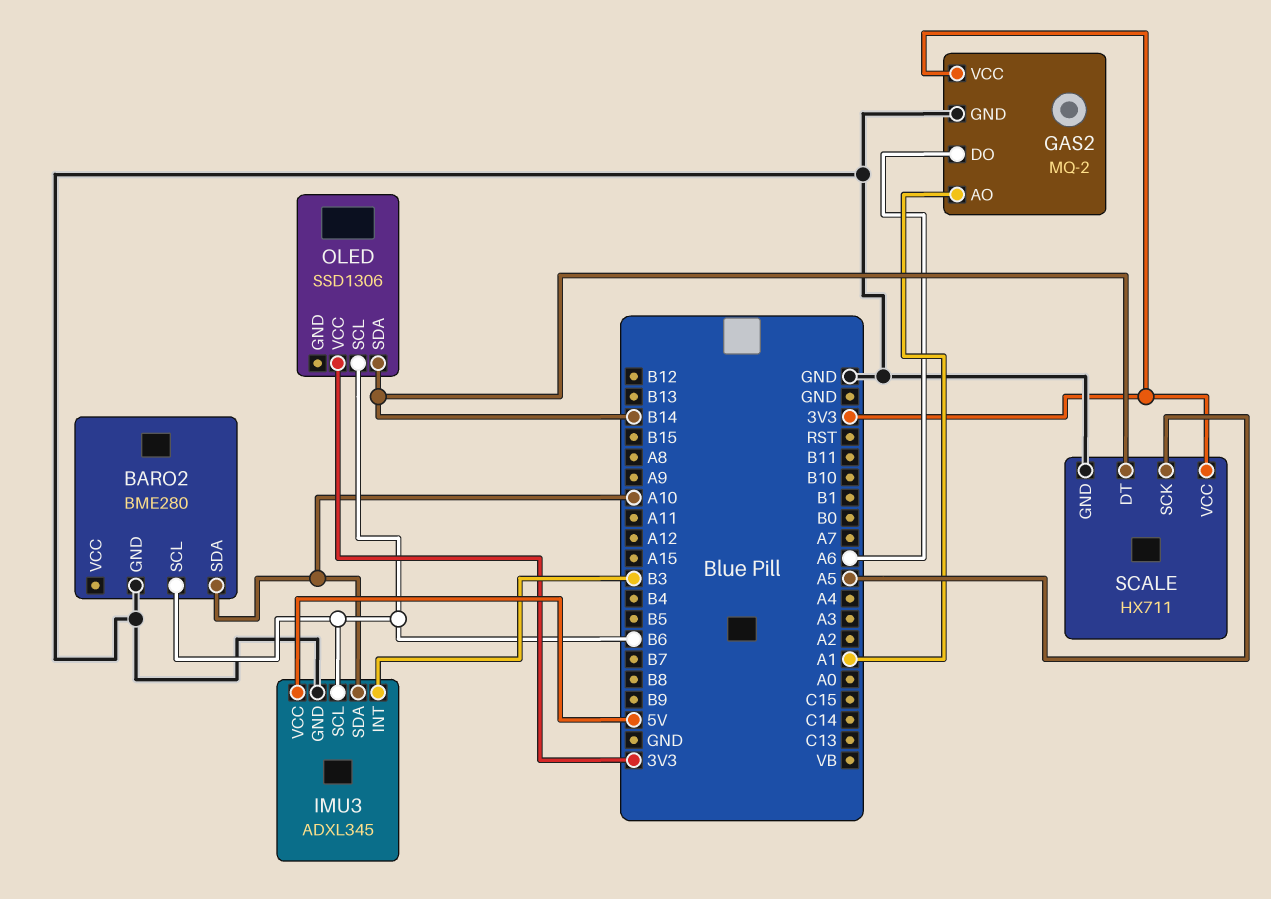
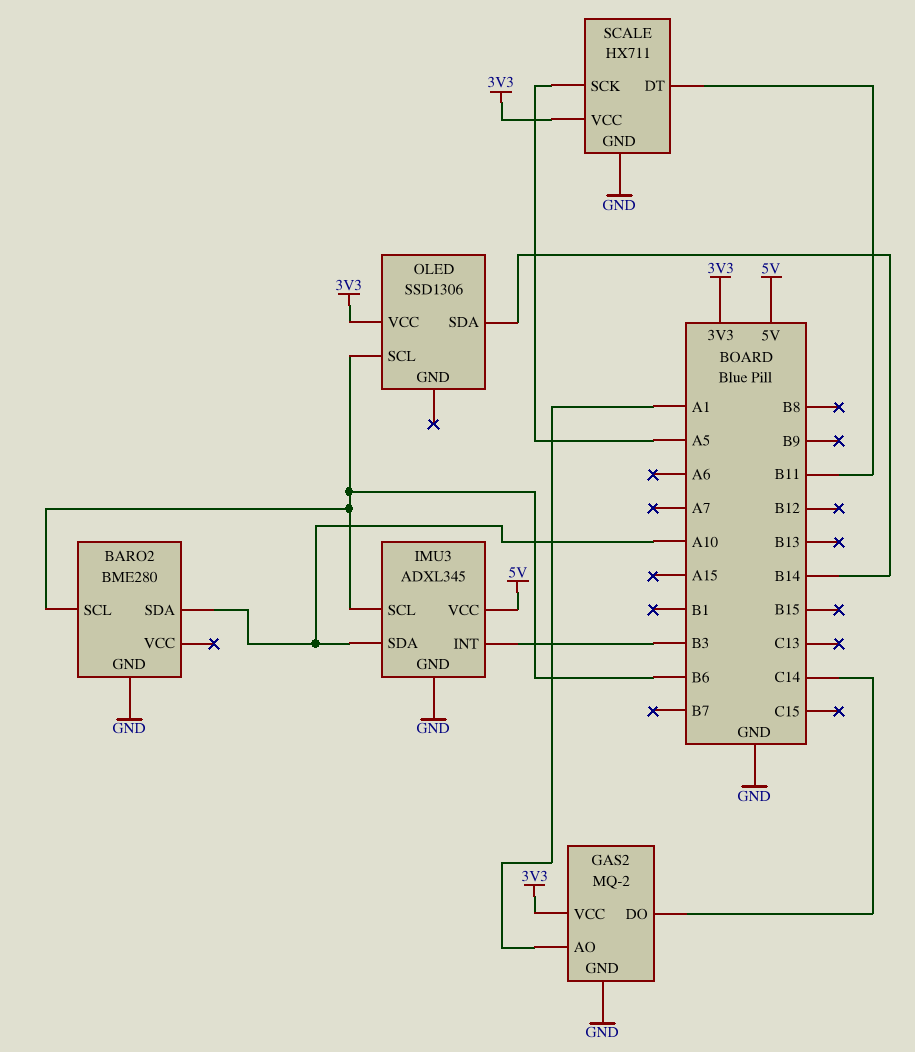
GAS2 pin DO: A6 -> C14
SCALE pin DT: B14 -> B11

